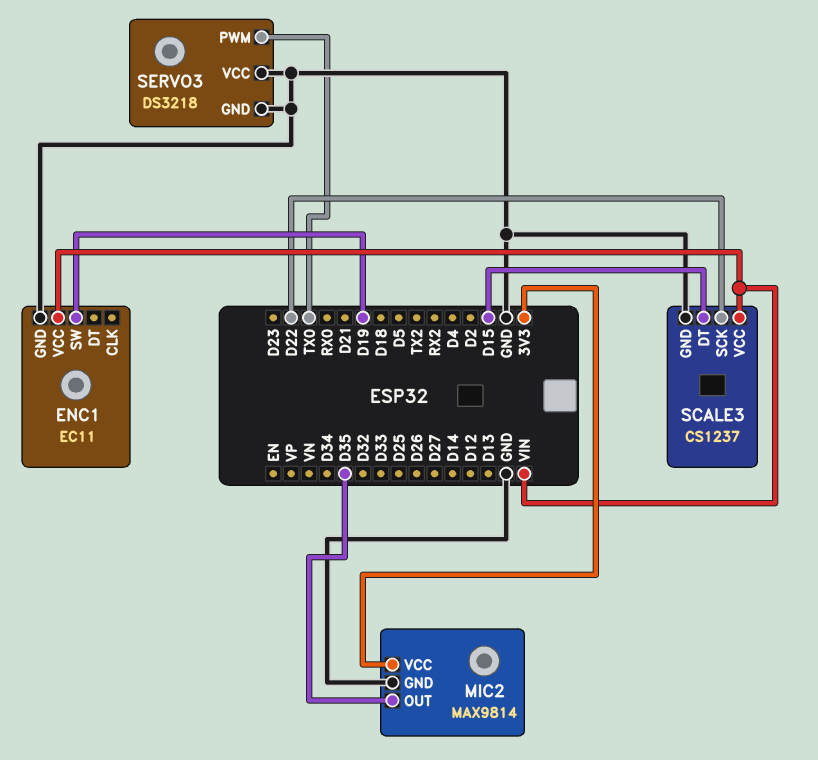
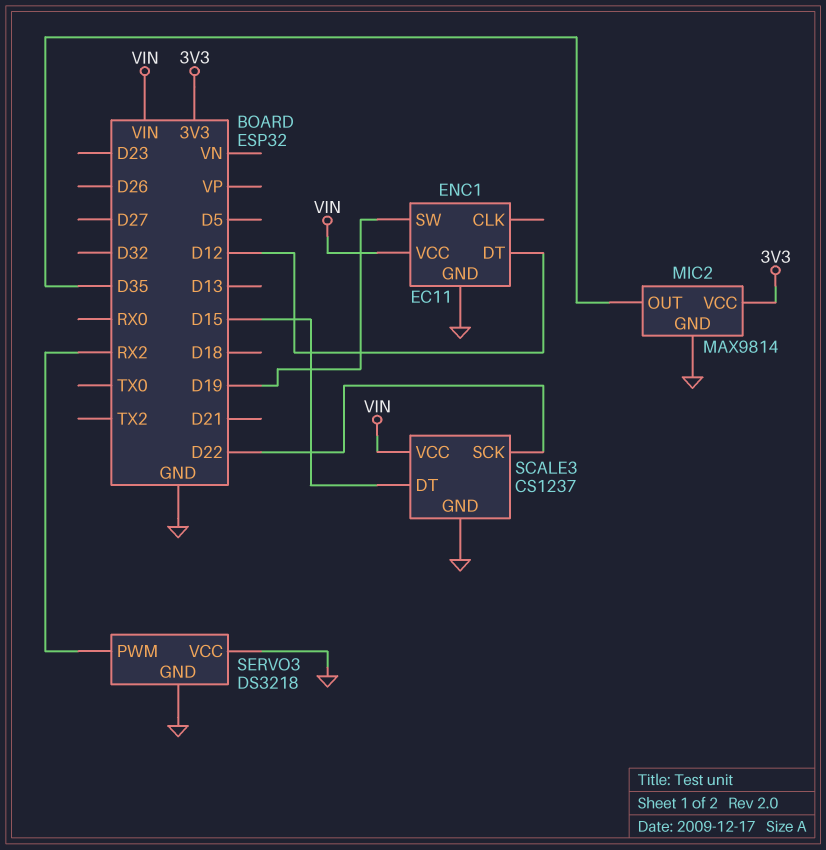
ENC1 pin DT: none -> D12
SERVO3 pin PWM: TX0 -> RX2

